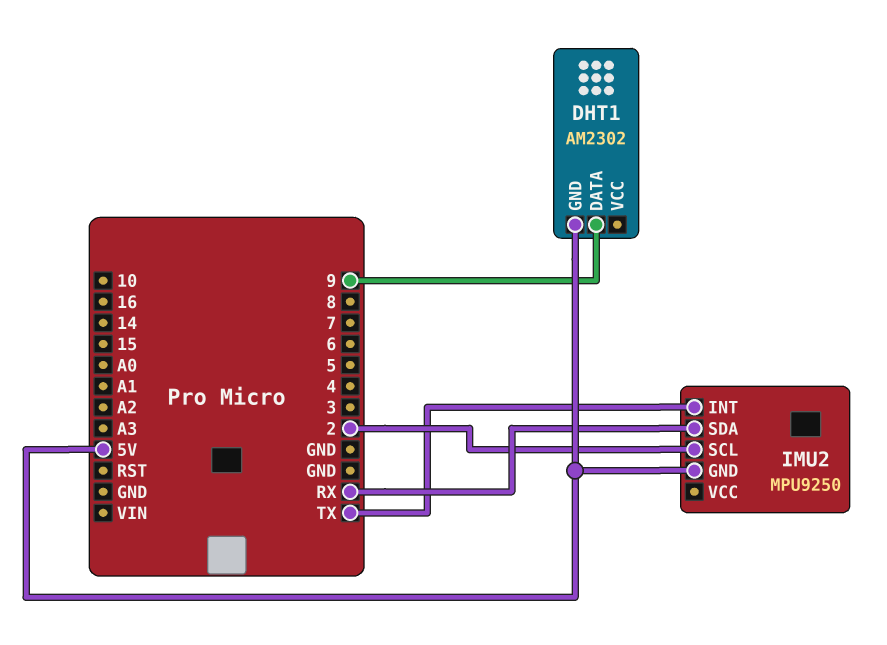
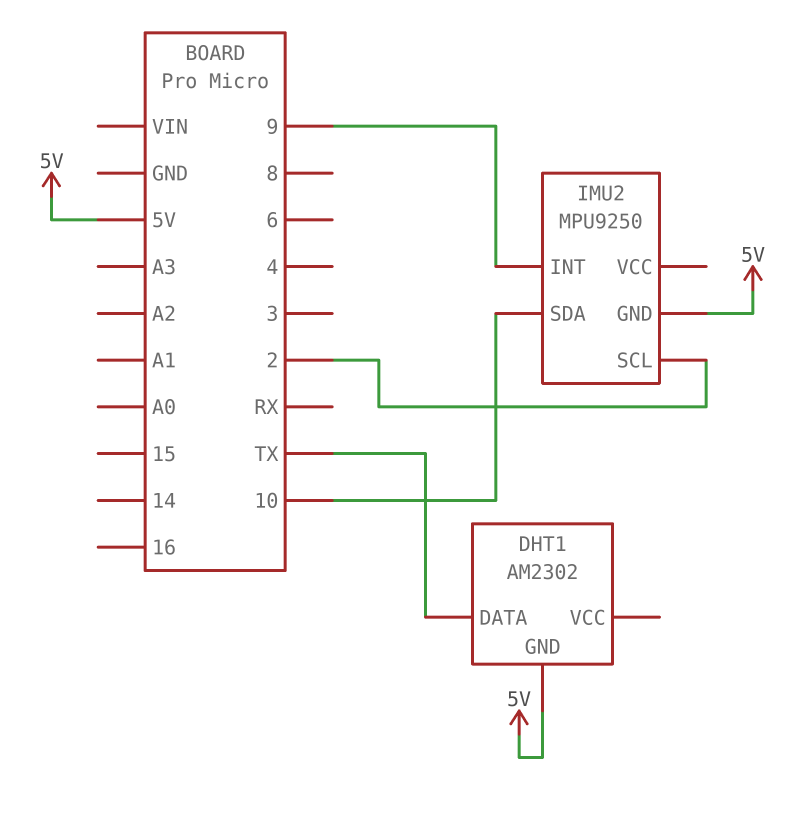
DHT1 pin DATA: 9 -> TX
IMU2 pin INT: TX -> 9
IMU2 pin SDA: RX -> 10

